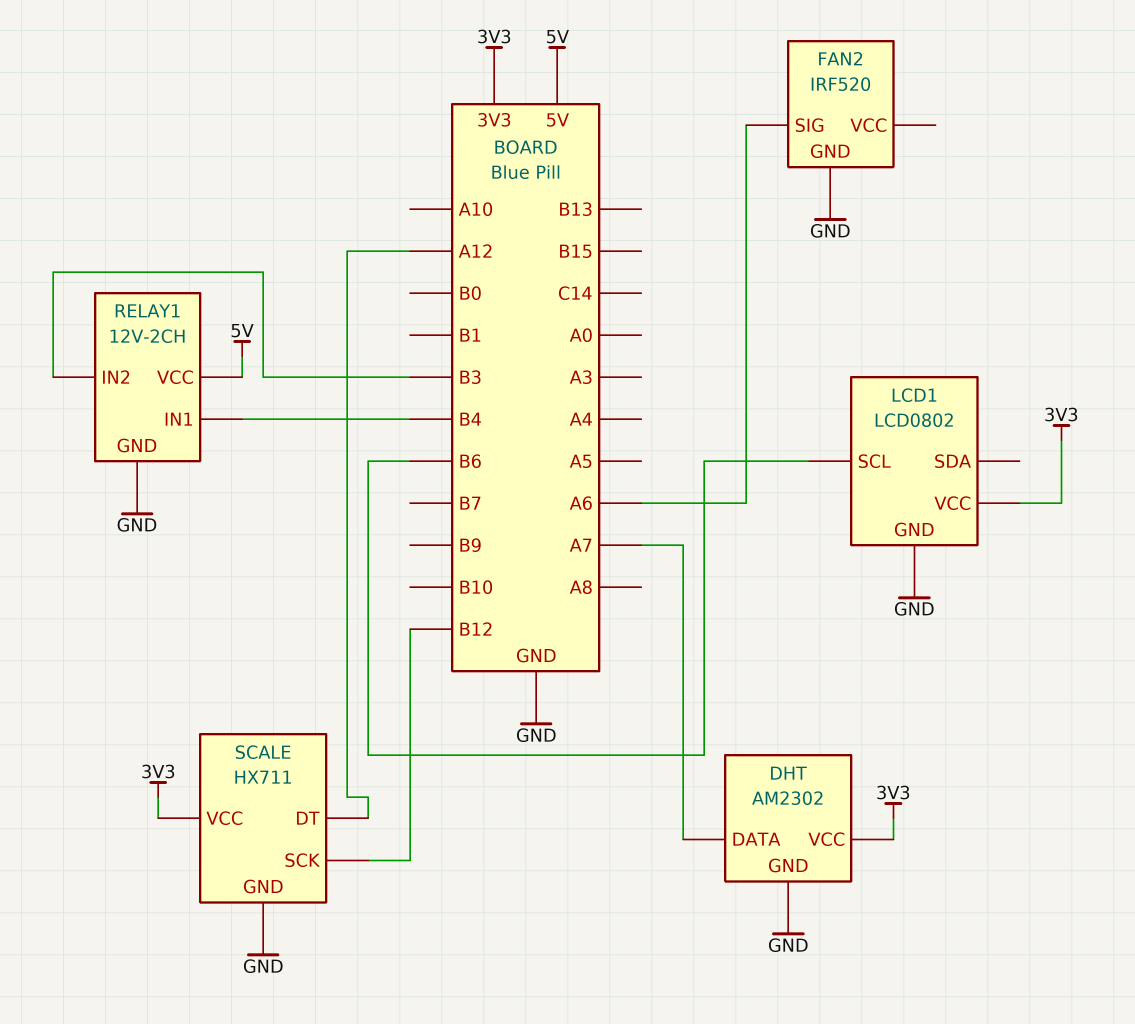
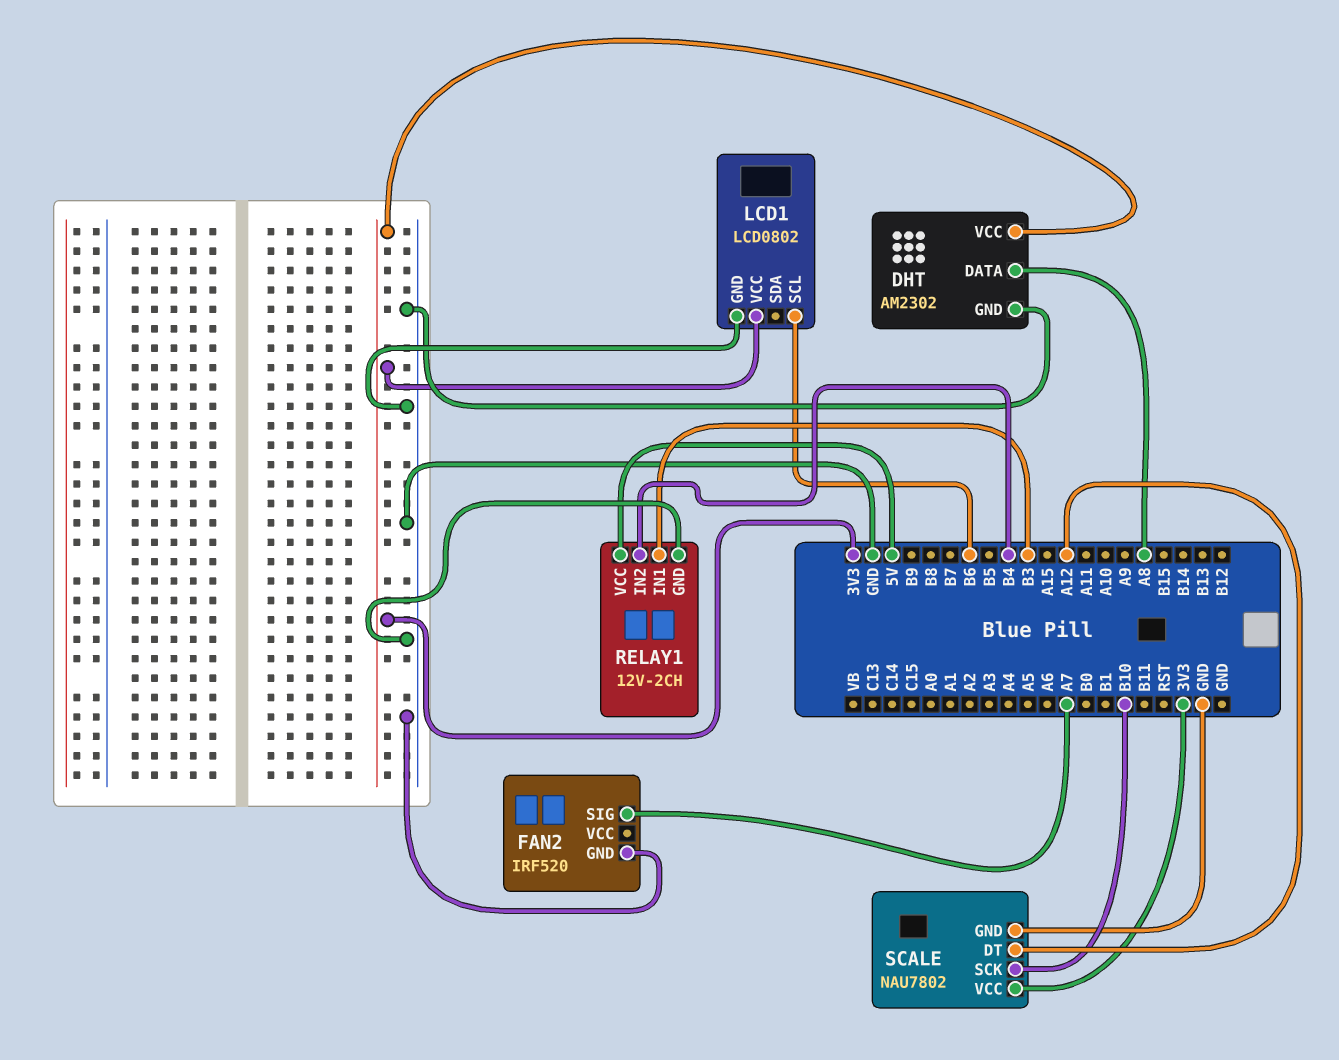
DHT pin DATA: A7 -> A8
FAN2 pin SIG: A6 -> A7
RELAY1 pin IN1: B4 -> B3
RELAY1 pin IN2: B3 -> B4
SCALE: HX711 -> NAU7802
SCALE pin SCK: B12 -> B10

